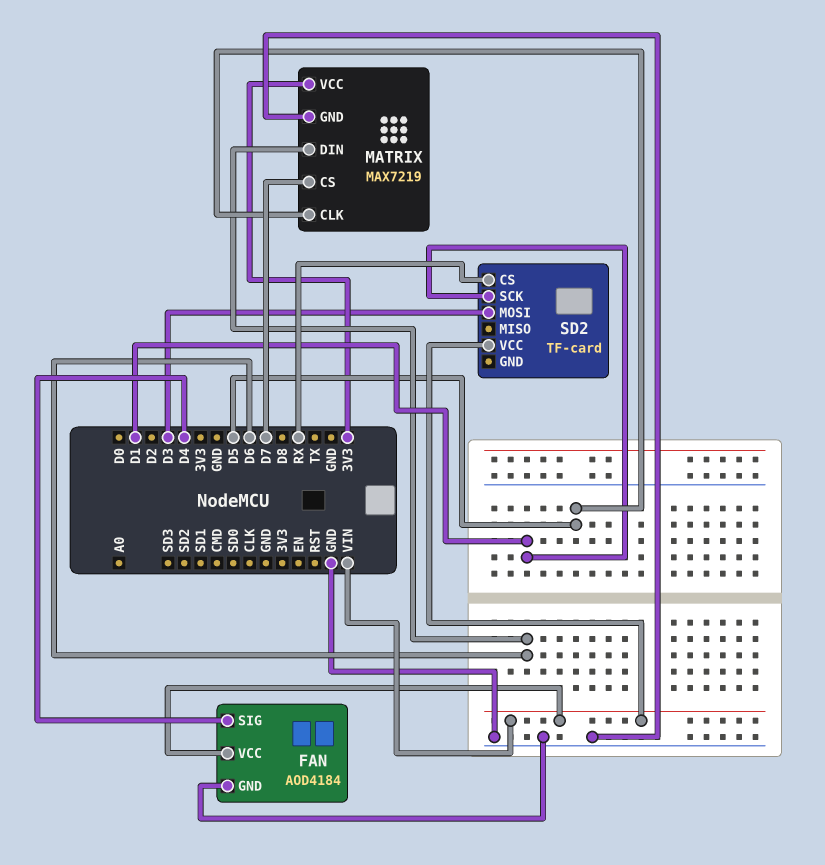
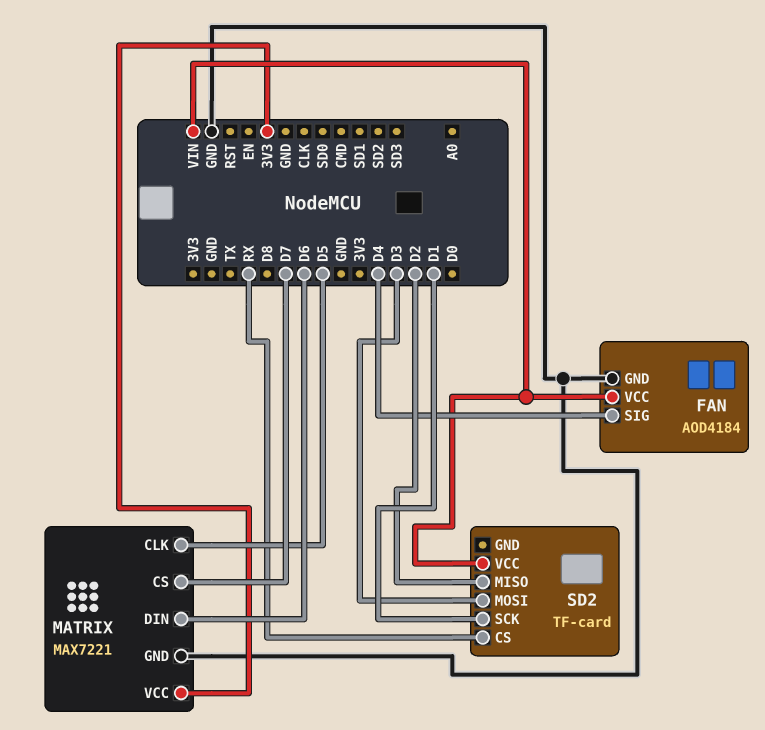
MATRIX: MAX7219 -> MAX7221
SD2 pin MISO: none -> D2

